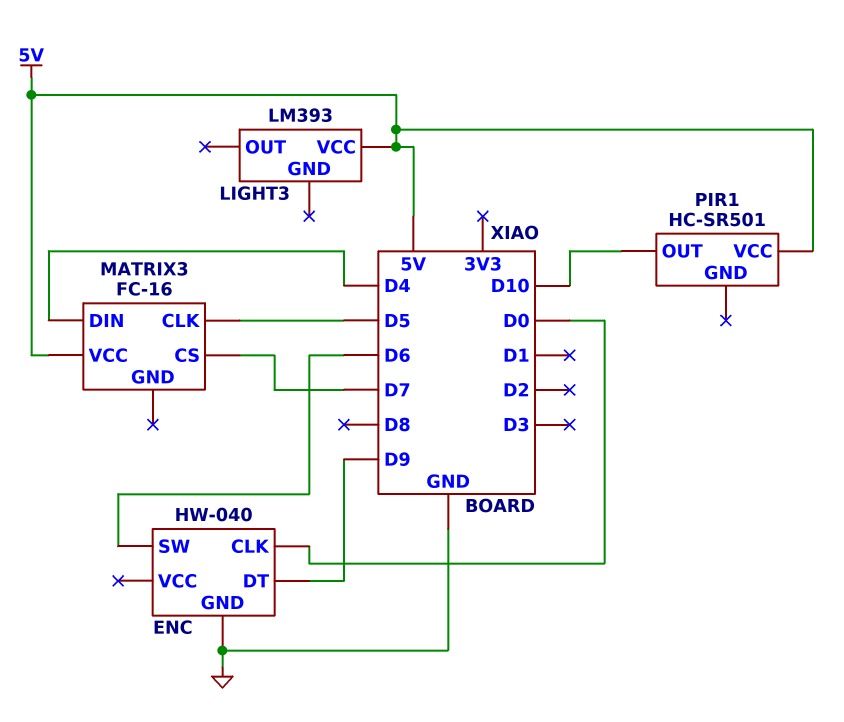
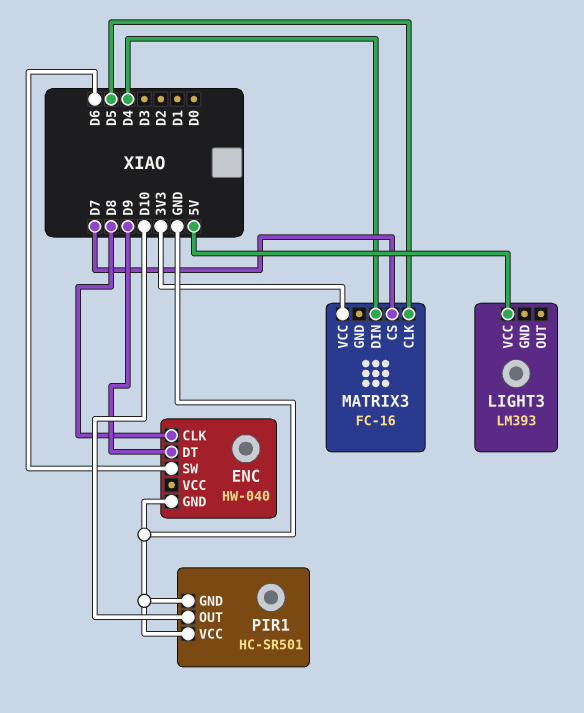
ENC pin CLK: D0 -> D8
MATRIX3 pin VCC: 5V -> 3V3
PIR1 pin GND: none -> GND
PIR1 pin VCC: 5V -> GND

